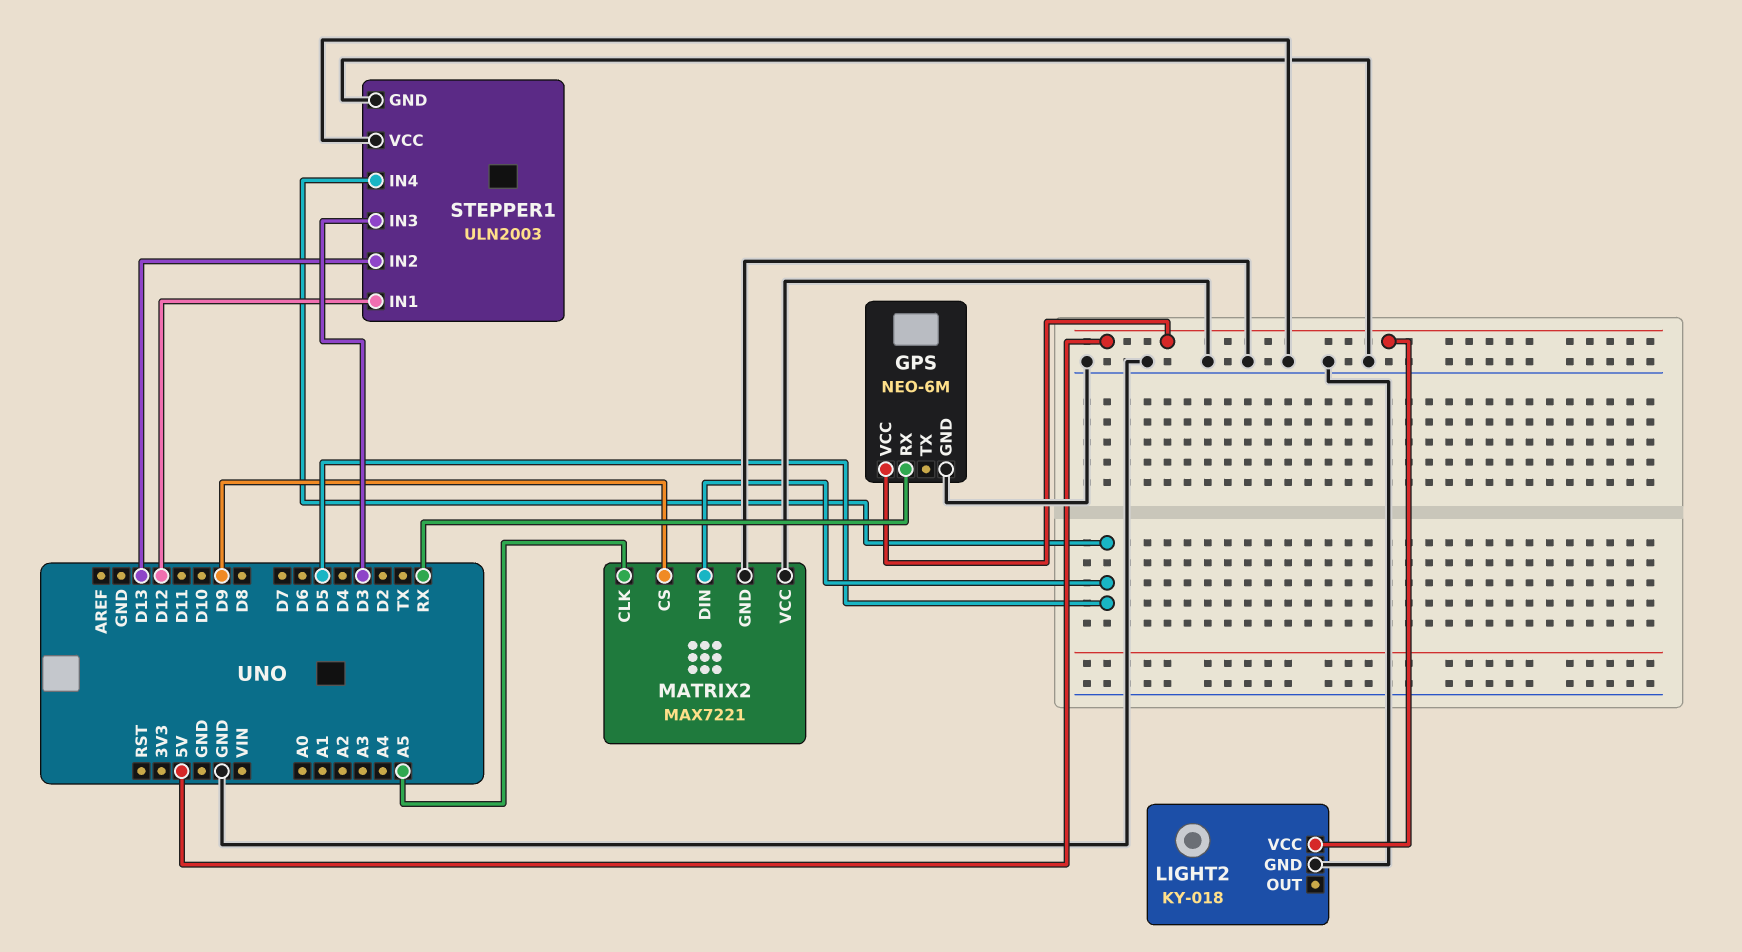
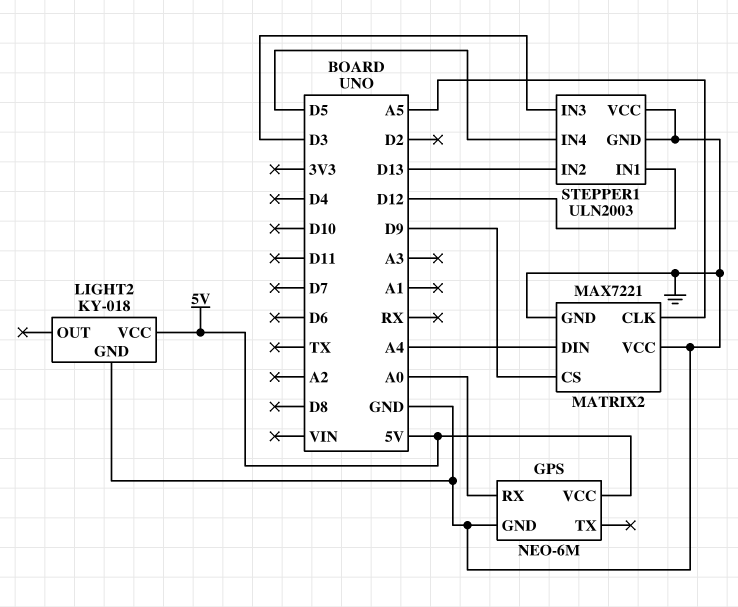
GPS pin RX: RX -> A0
MATRIX2 pin DIN: D5 -> A4

